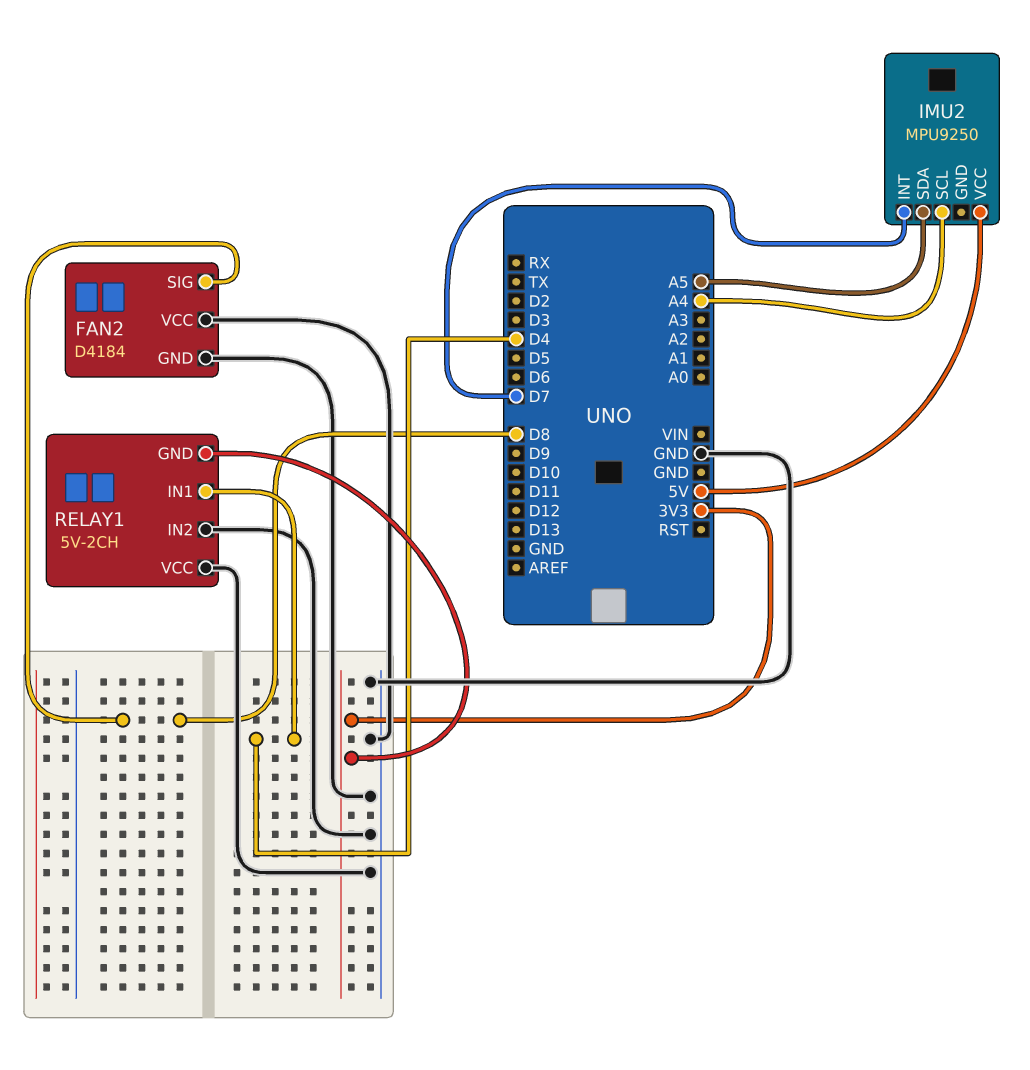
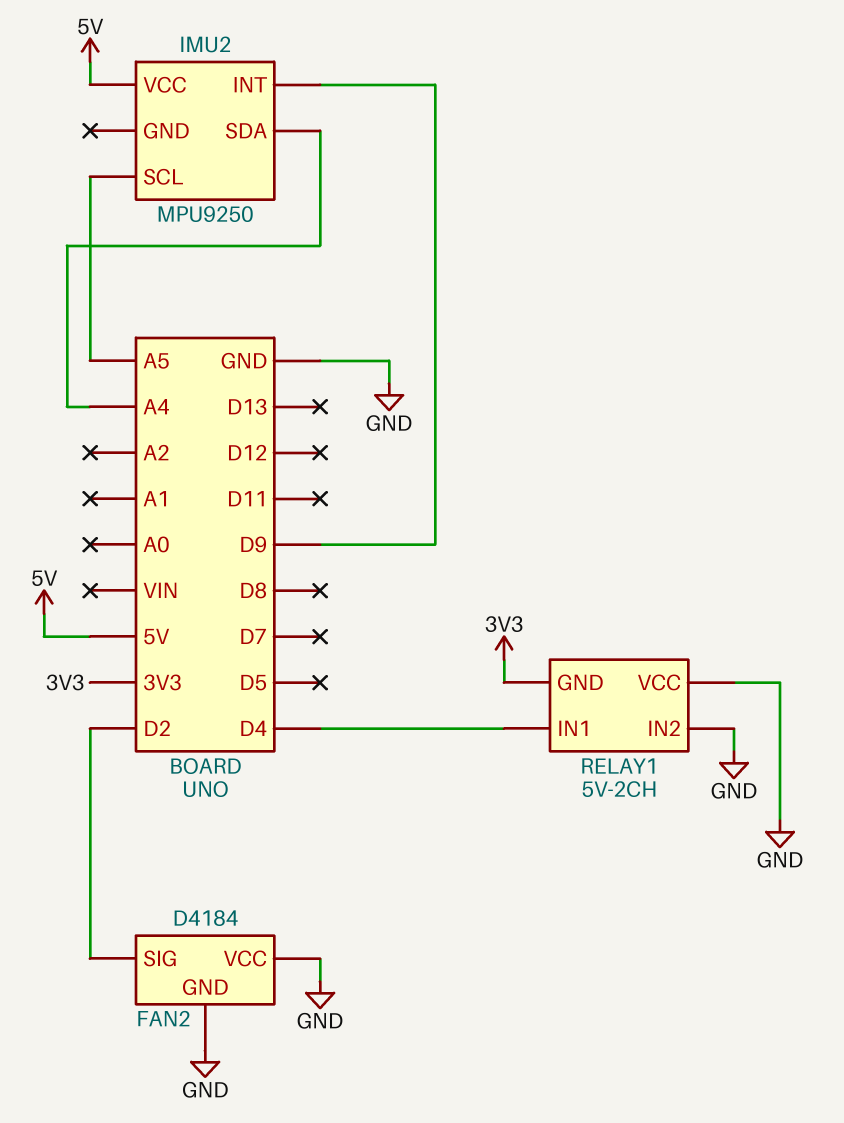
FAN2 pin SIG: D8 -> D2
IMU2 pin INT: D7 -> D9
IMU2 pin SCL: A4 -> A5
IMU2 pin SDA: A5 -> A4

